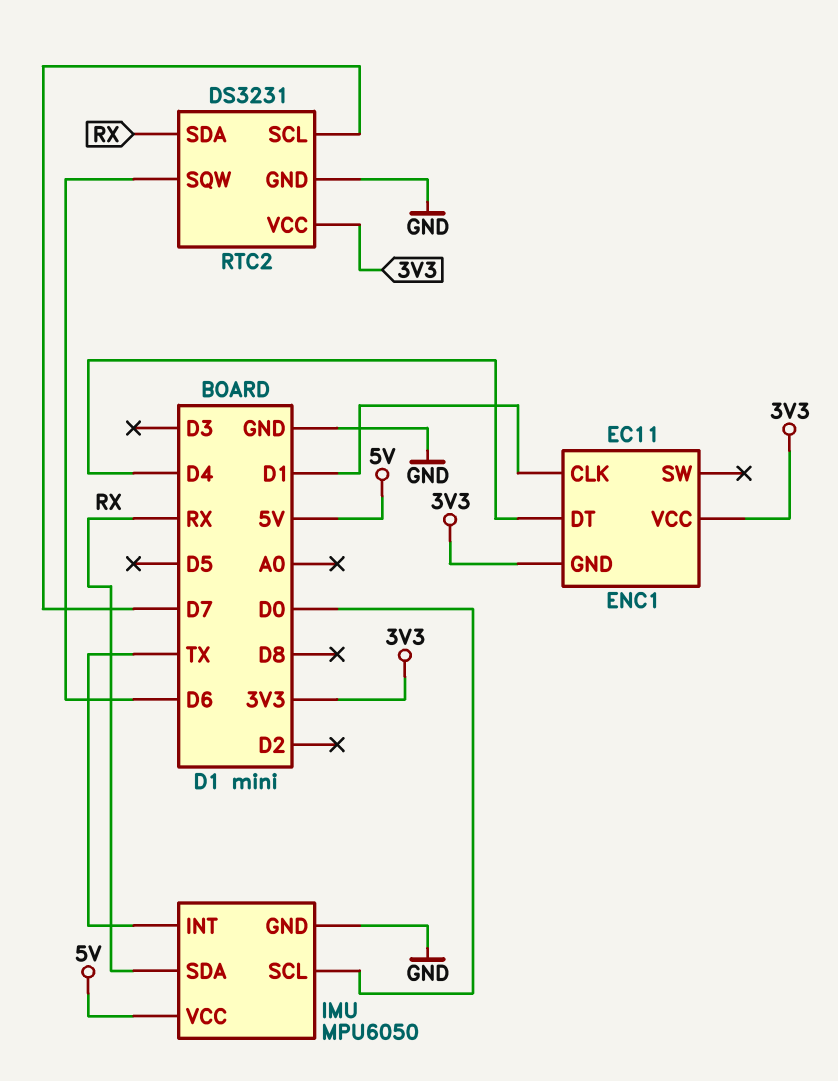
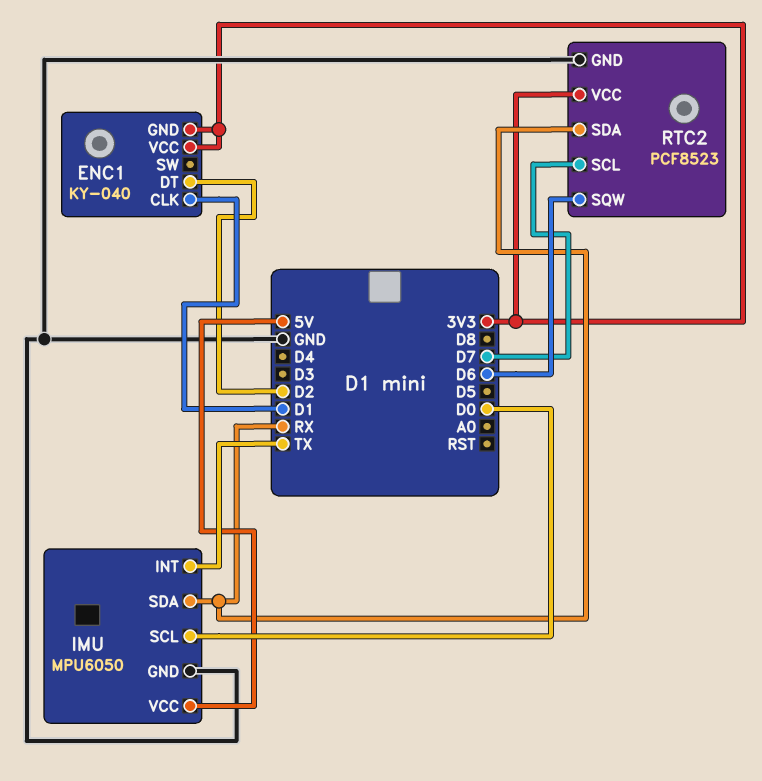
ENC1: EC11 -> KY-040
ENC1 pin DT: D4 -> D2
RTC2: DS3231 -> PCF8523

